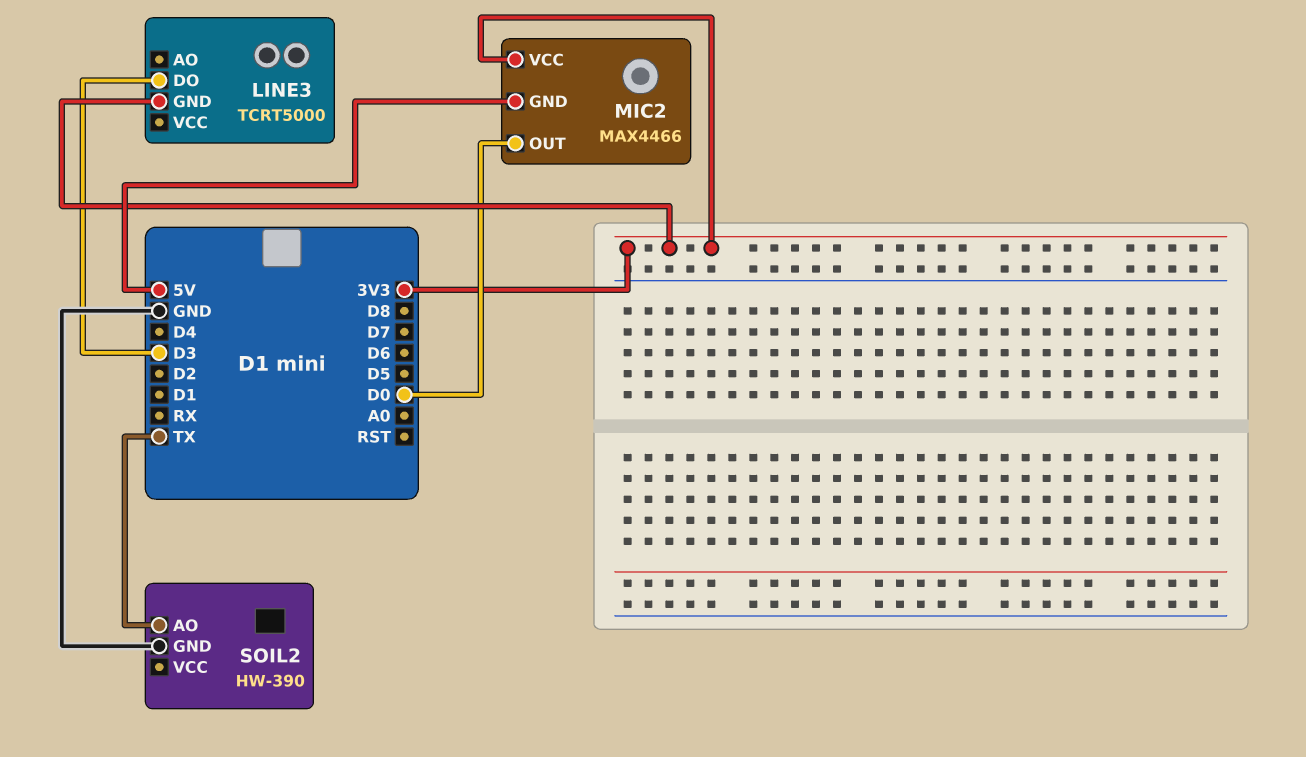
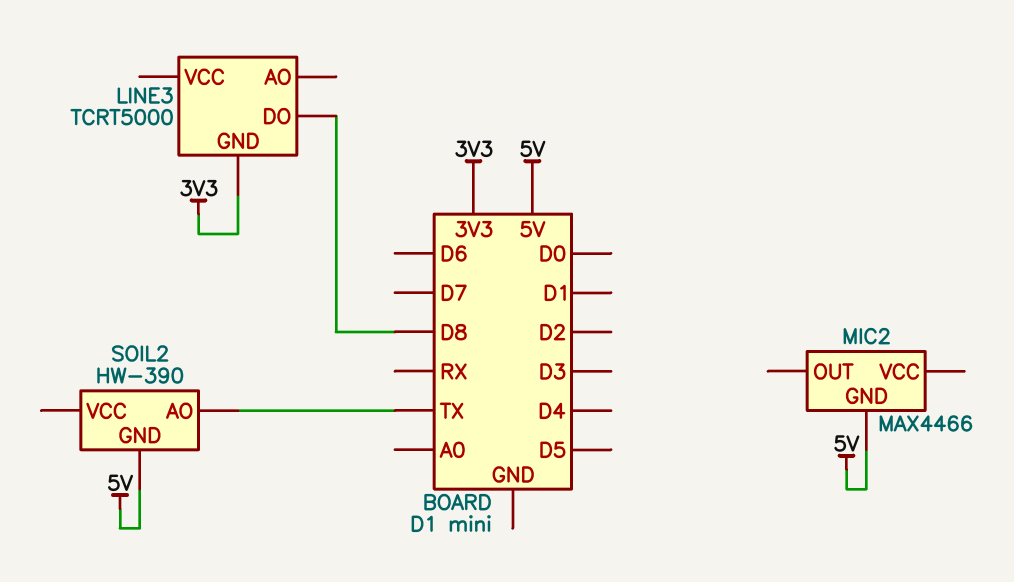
LINE3 pin DO: D3 -> D8
MIC2 pin OUT: D0 -> none
MIC2 pin VCC: 3V3 -> none
SOIL2 pin GND: GND -> 5V

